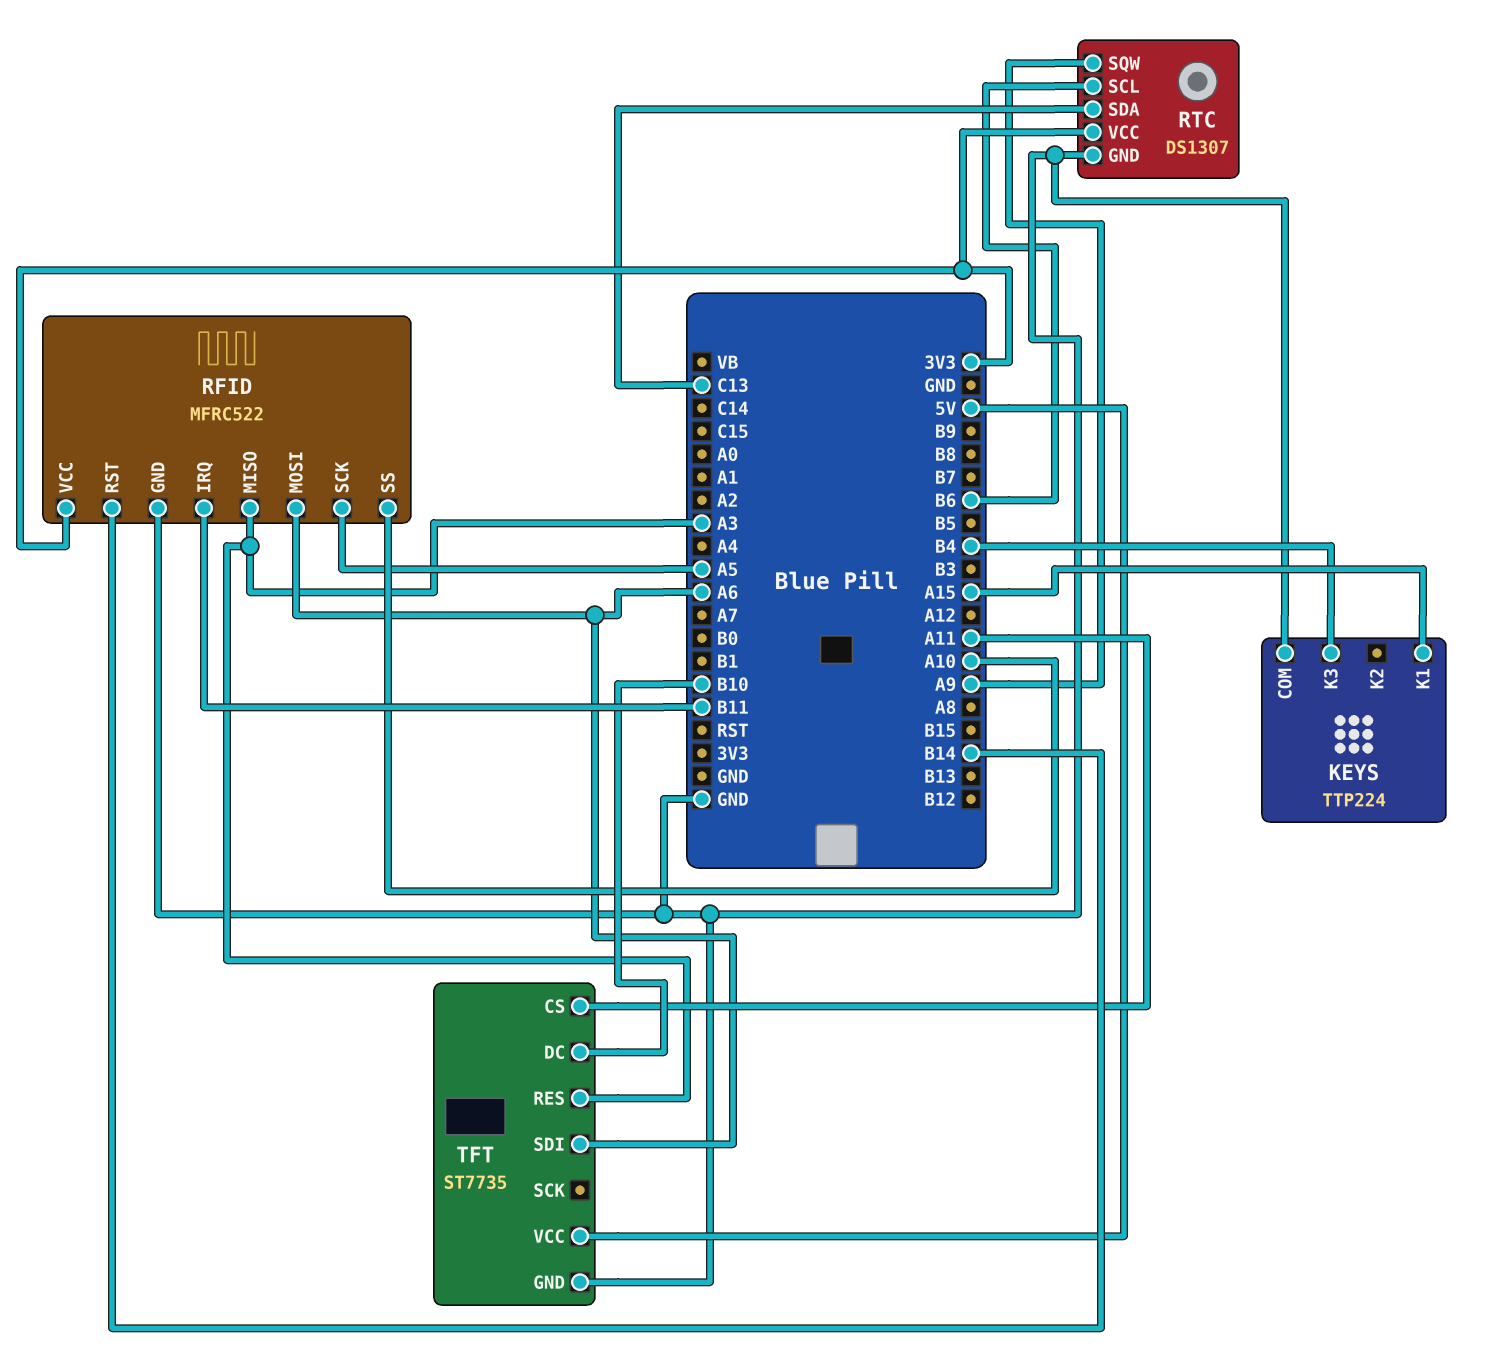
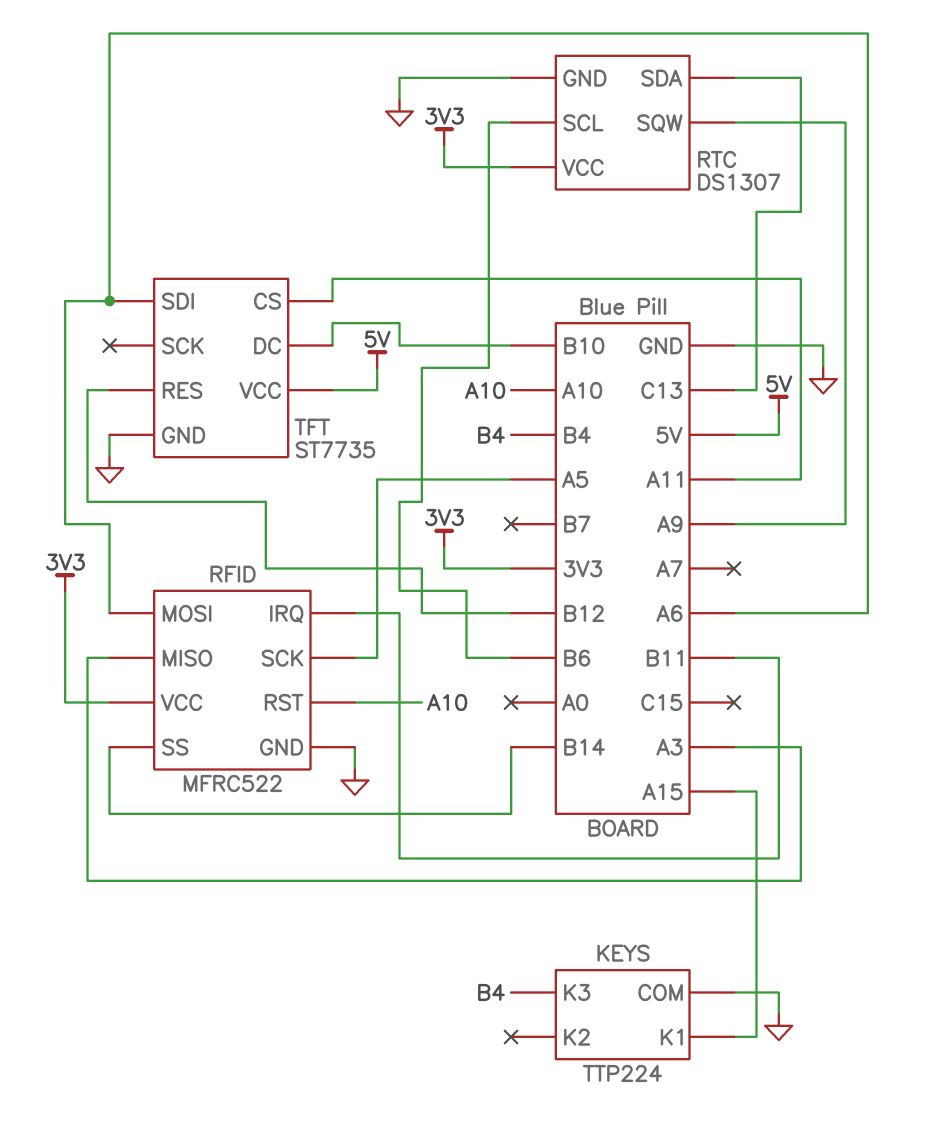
RFID pin RST: B14 -> A10
RFID pin SS: A10 -> B14
TFT pin RES: A3 -> B12

